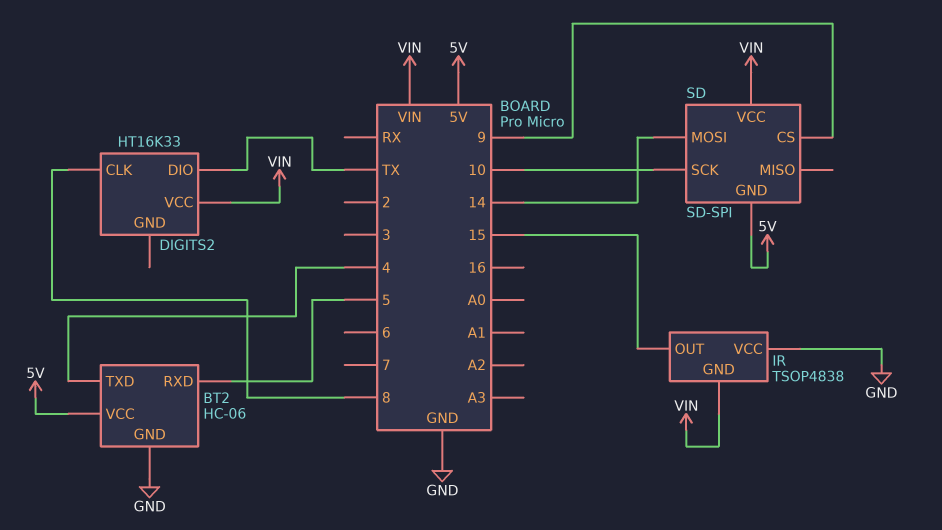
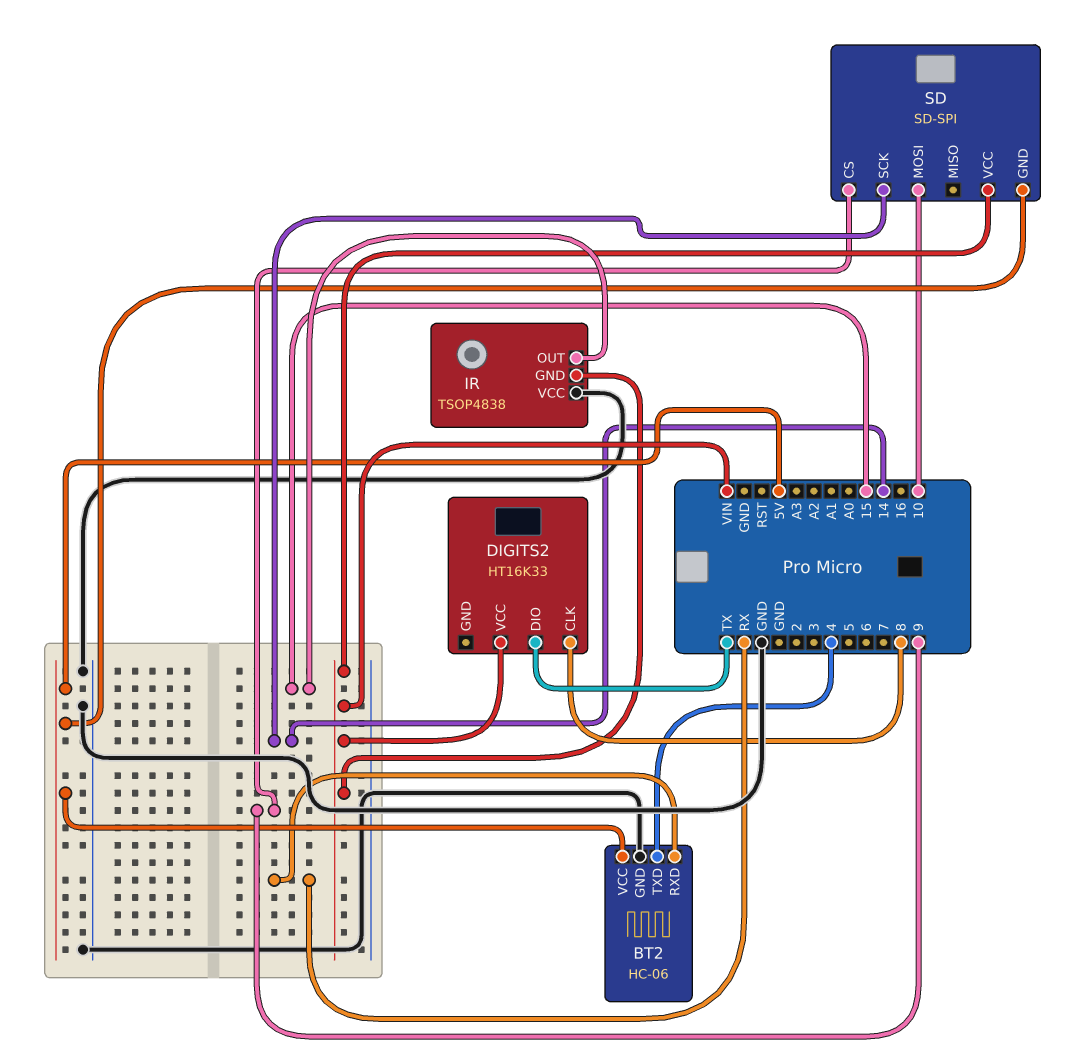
BT2 pin RXD: 5 -> RX
SD pin MOSI: 14 -> 10
SD pin SCK: 10 -> 14

